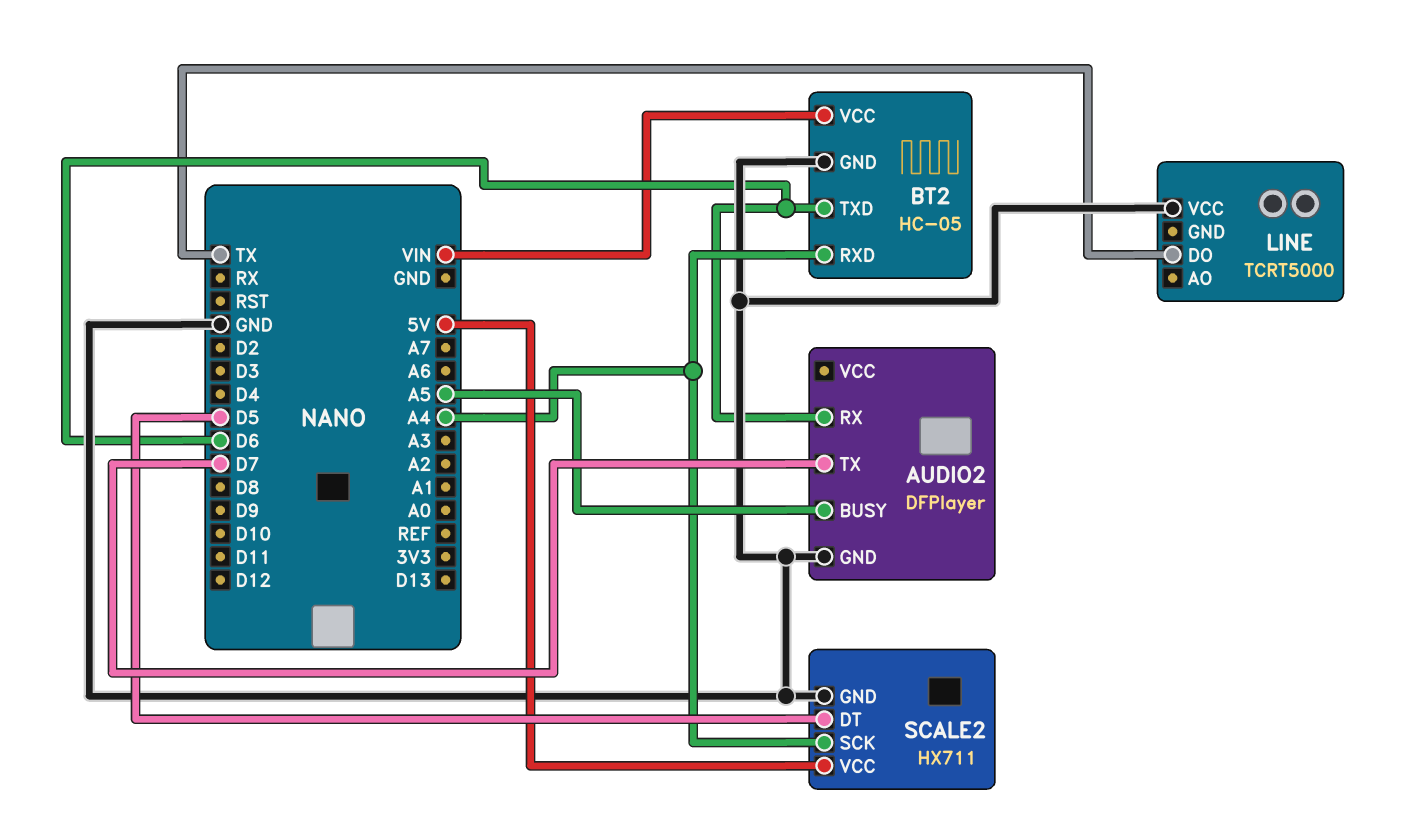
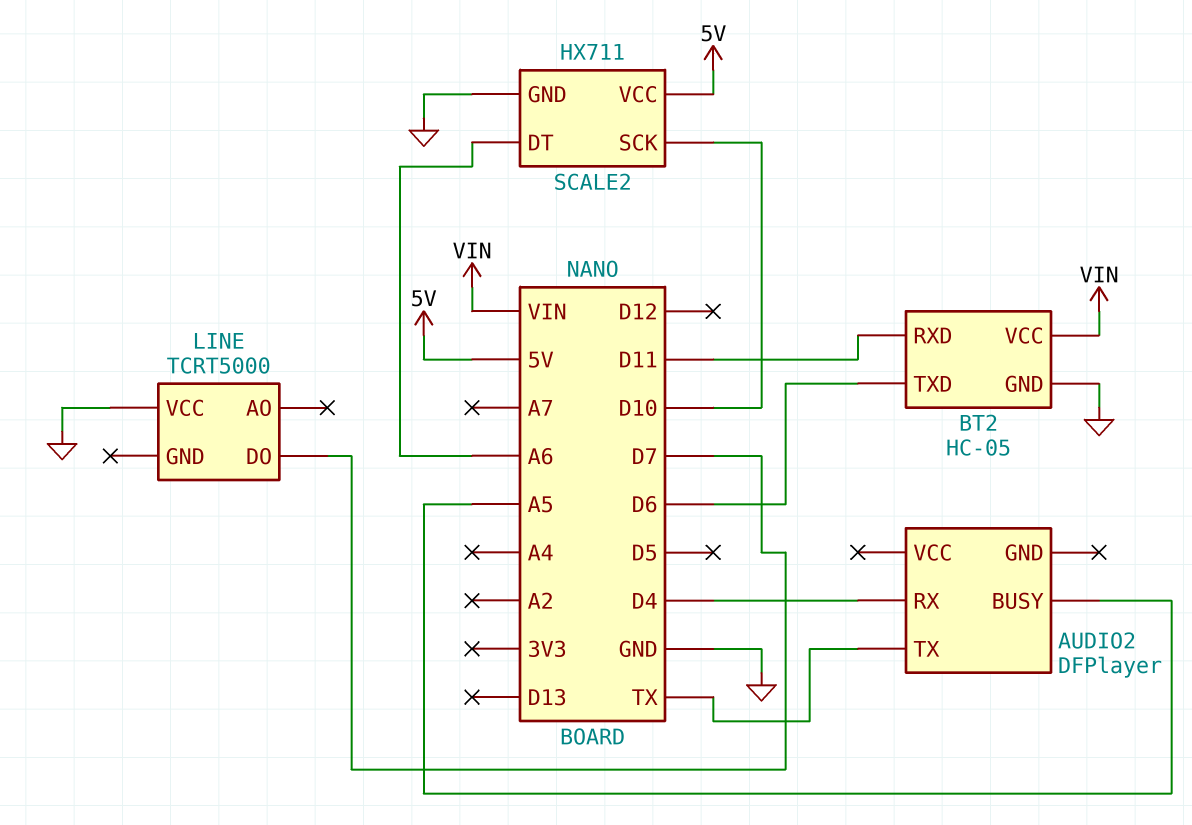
AUDIO2 pin GND: GND -> none
AUDIO2 pin RX: D6 -> D4
AUDIO2 pin TX: D7 -> TX
BT2 pin RXD: A4 -> D11
LINE pin DO: TX -> D7
SCALE2 pin DT: D5 -> A6
SCALE2 pin SCK: A4 -> D10

